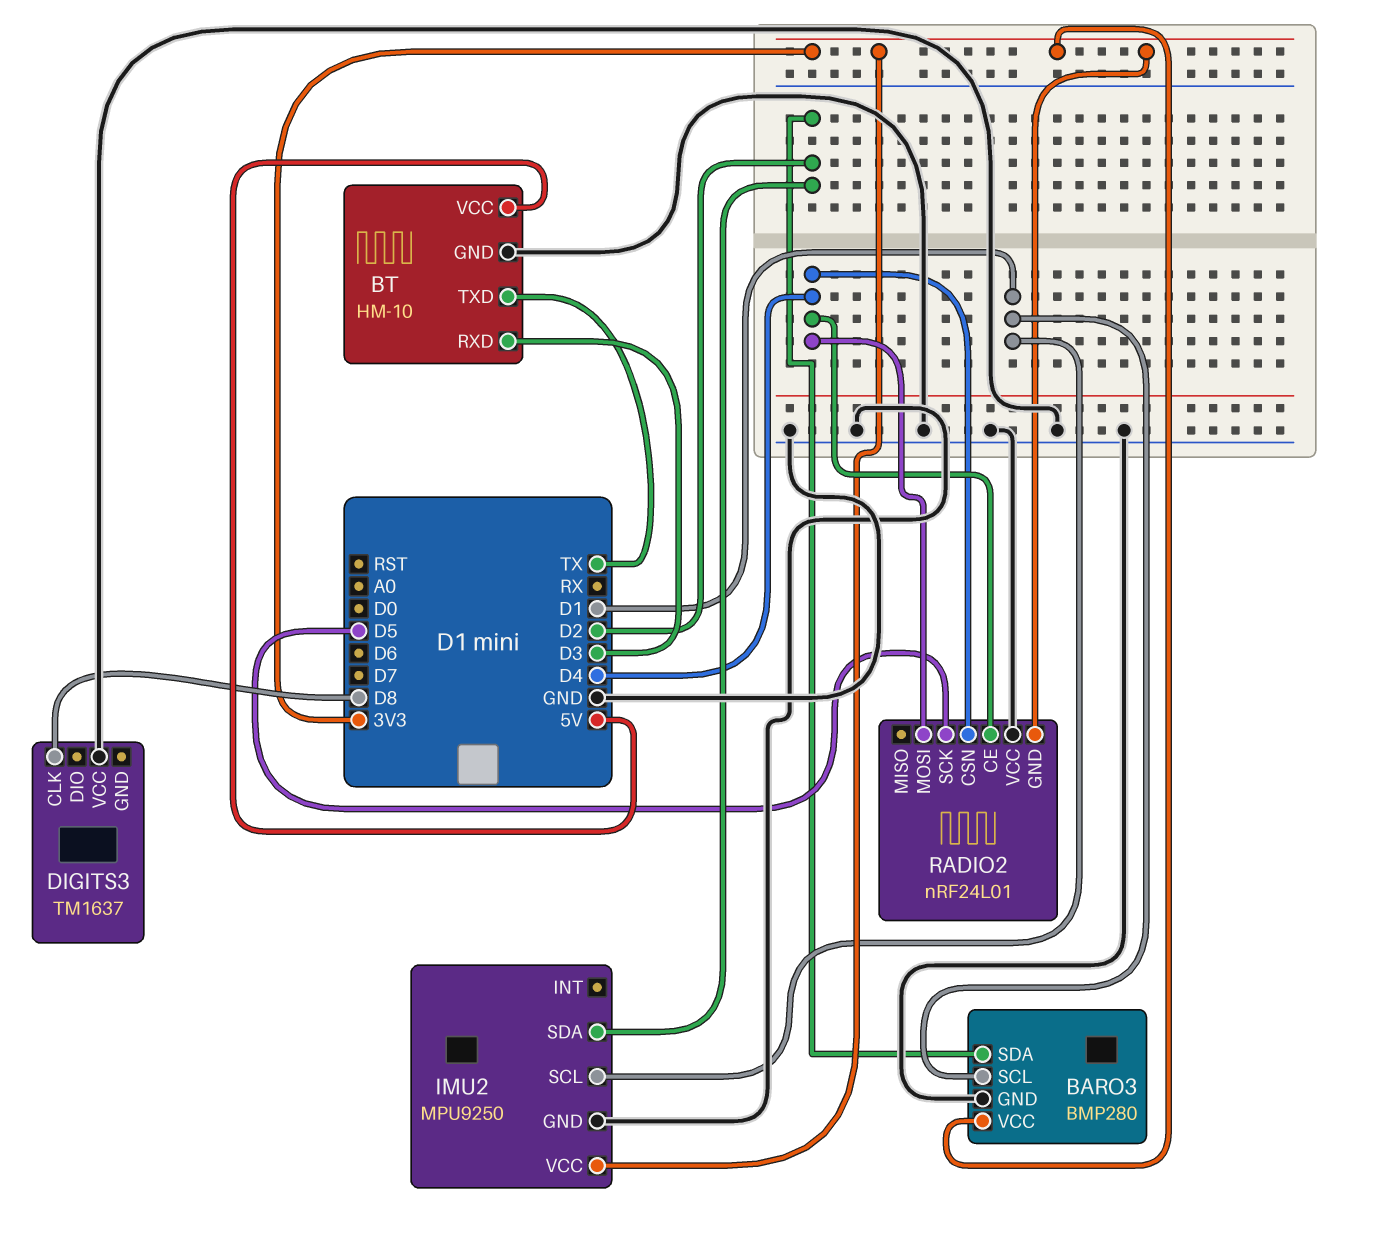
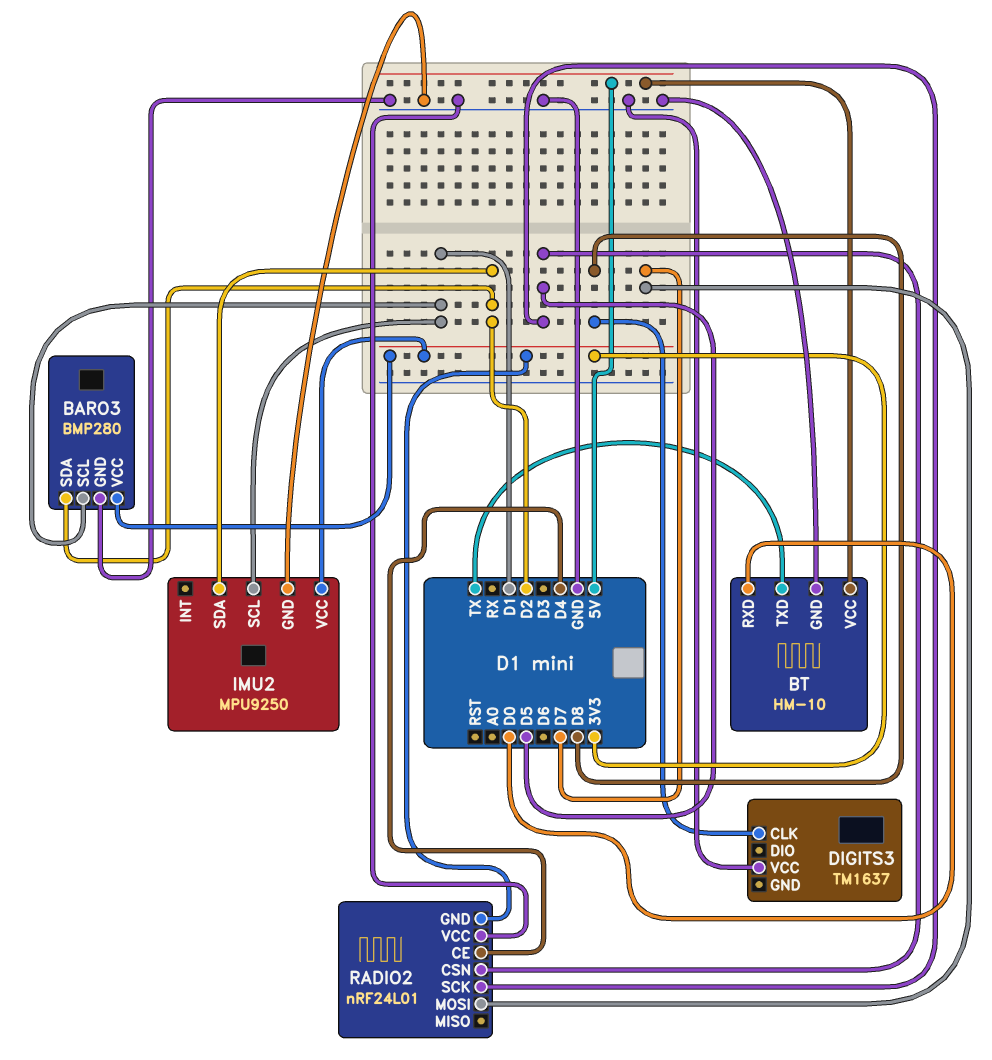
BT pin RXD: D3 -> D0
RADIO2 pin CSN: D4 -> D5
RADIO2 pin MOSI: D4 -> D7

